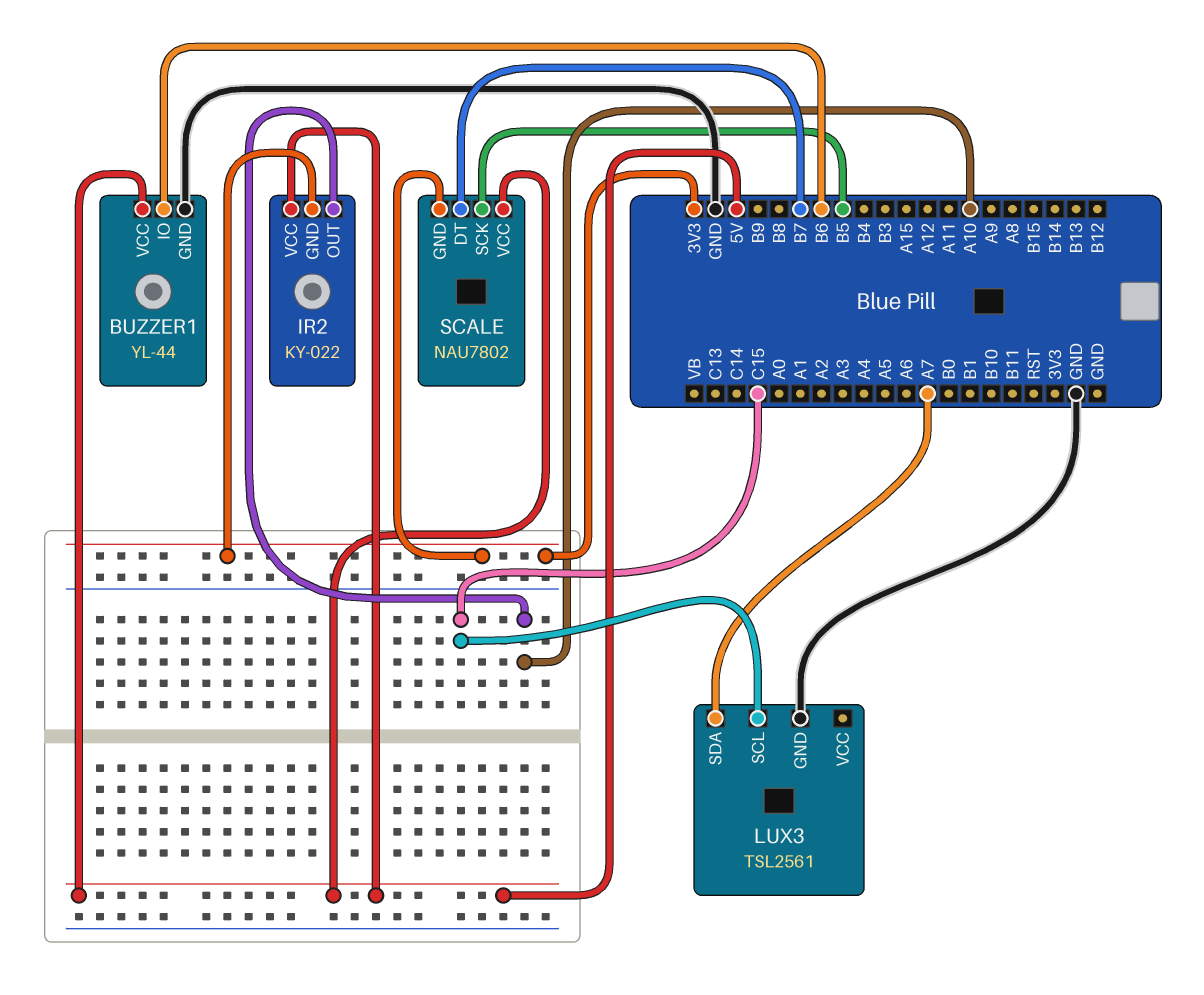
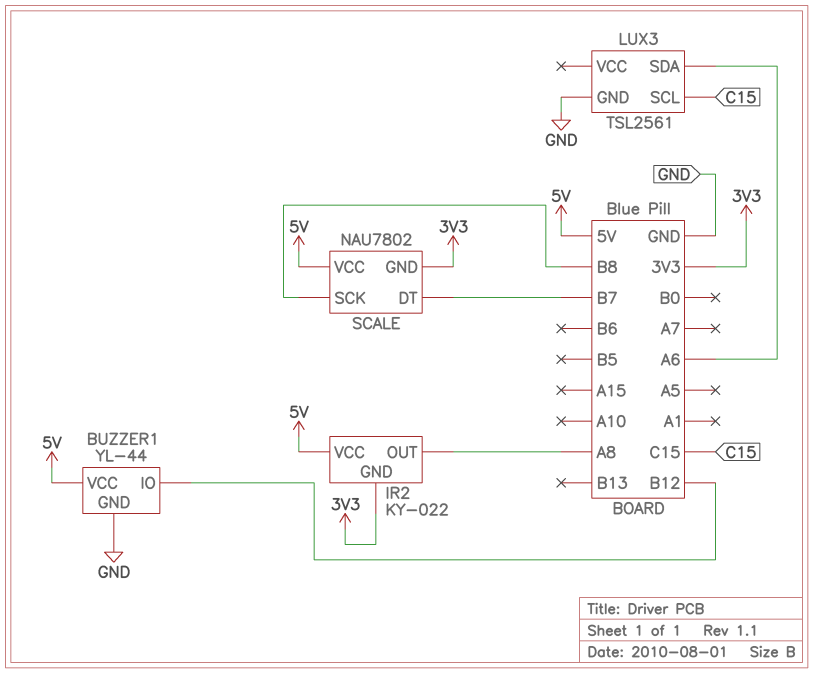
BUZZER1 pin IO: B6 -> B12
IR2 pin OUT: A10 -> A8
LUX3 pin SDA: A7 -> A6
SCALE pin SCK: B5 -> B8

